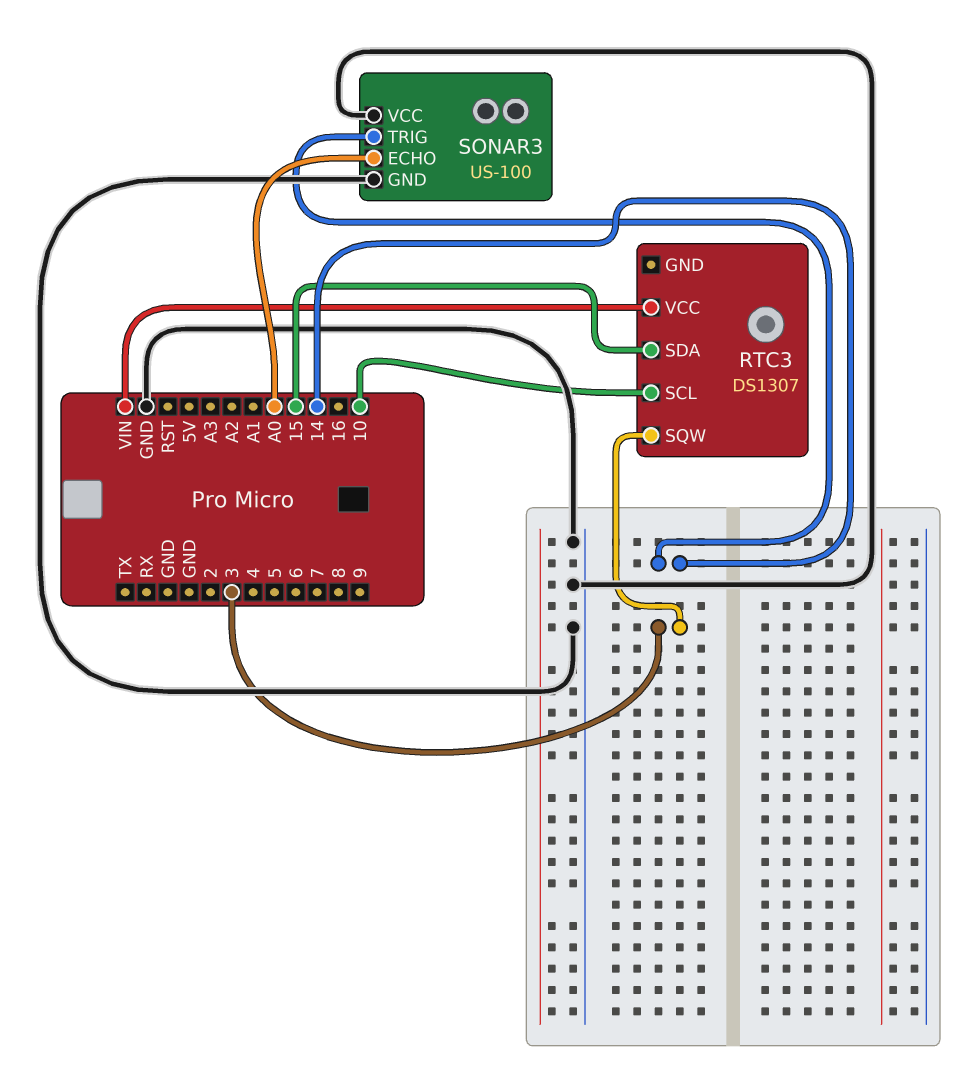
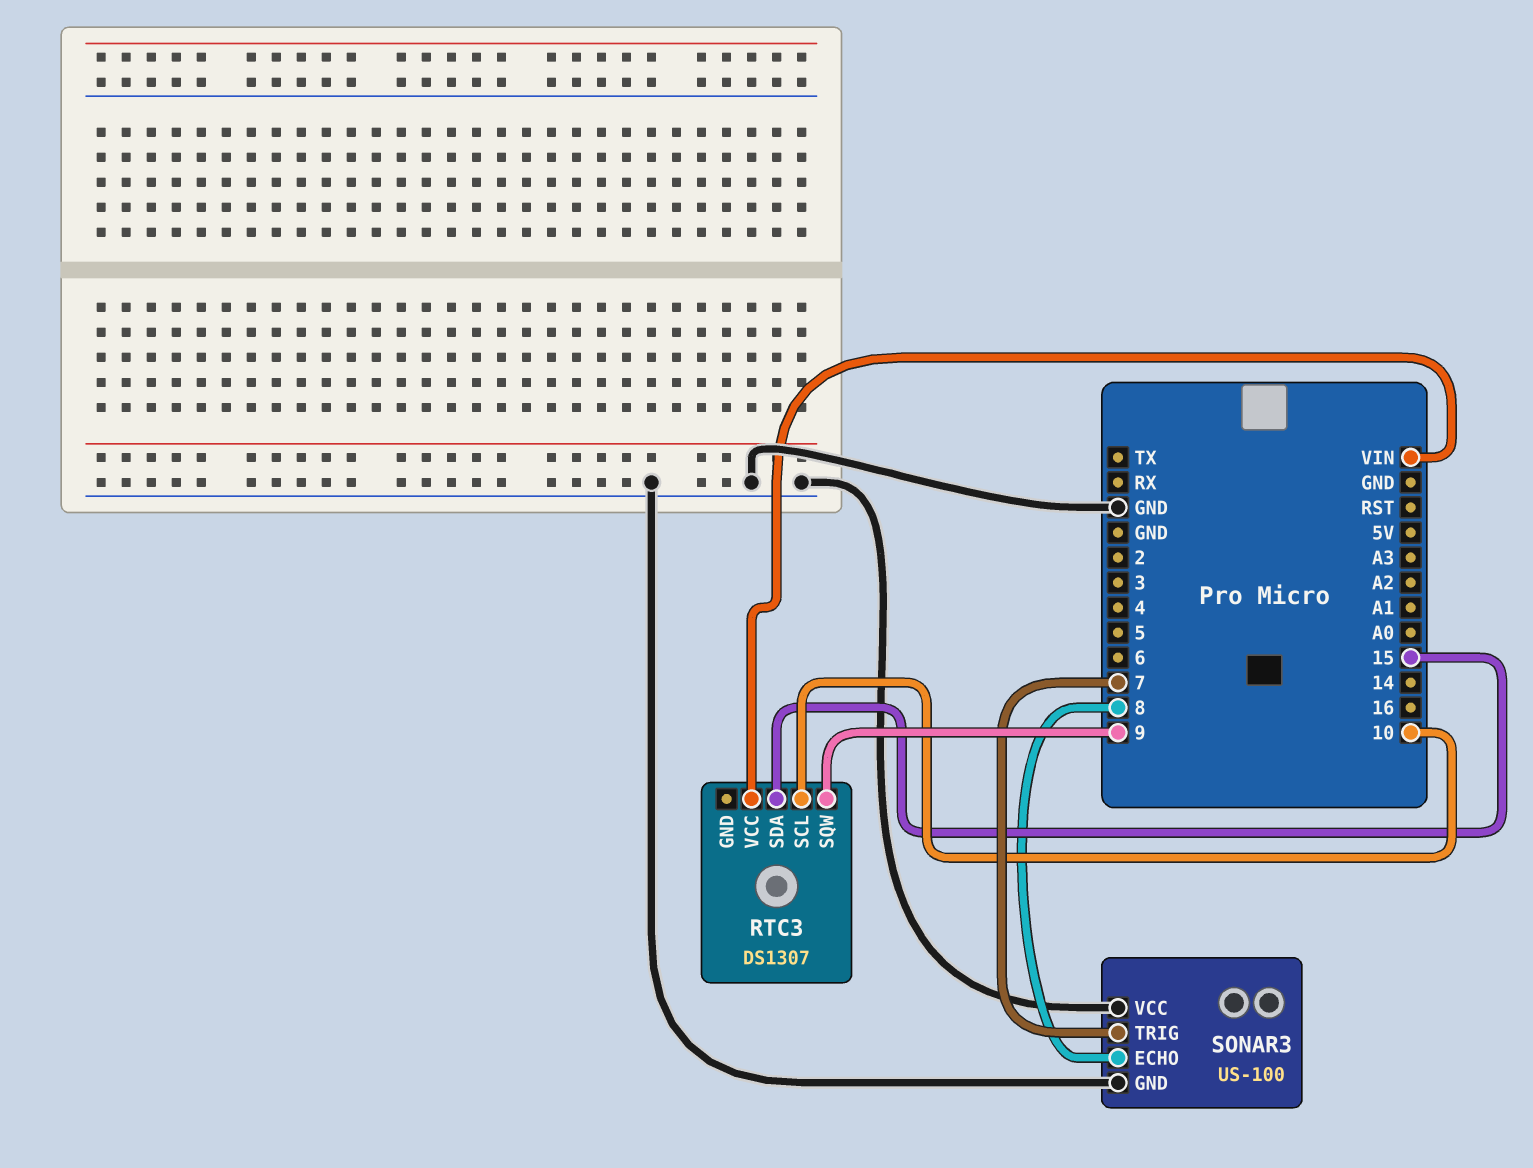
RTC3 pin SQW: 3 -> 9
SONAR3 pin ECHO: A0 -> 8
SONAR3 pin TRIG: 14 -> 7

